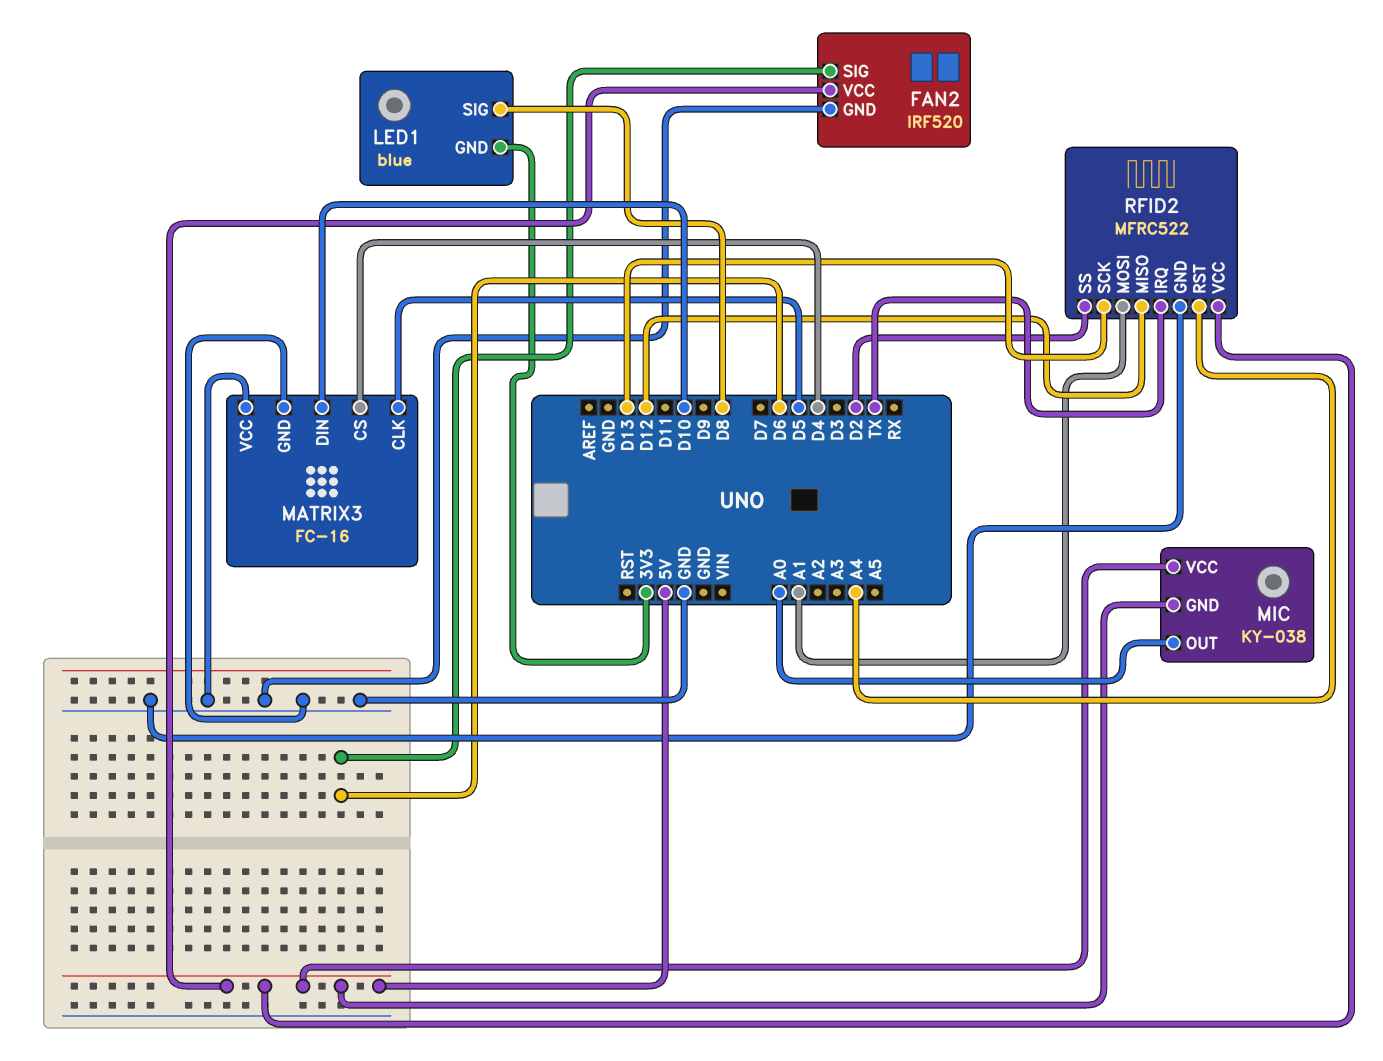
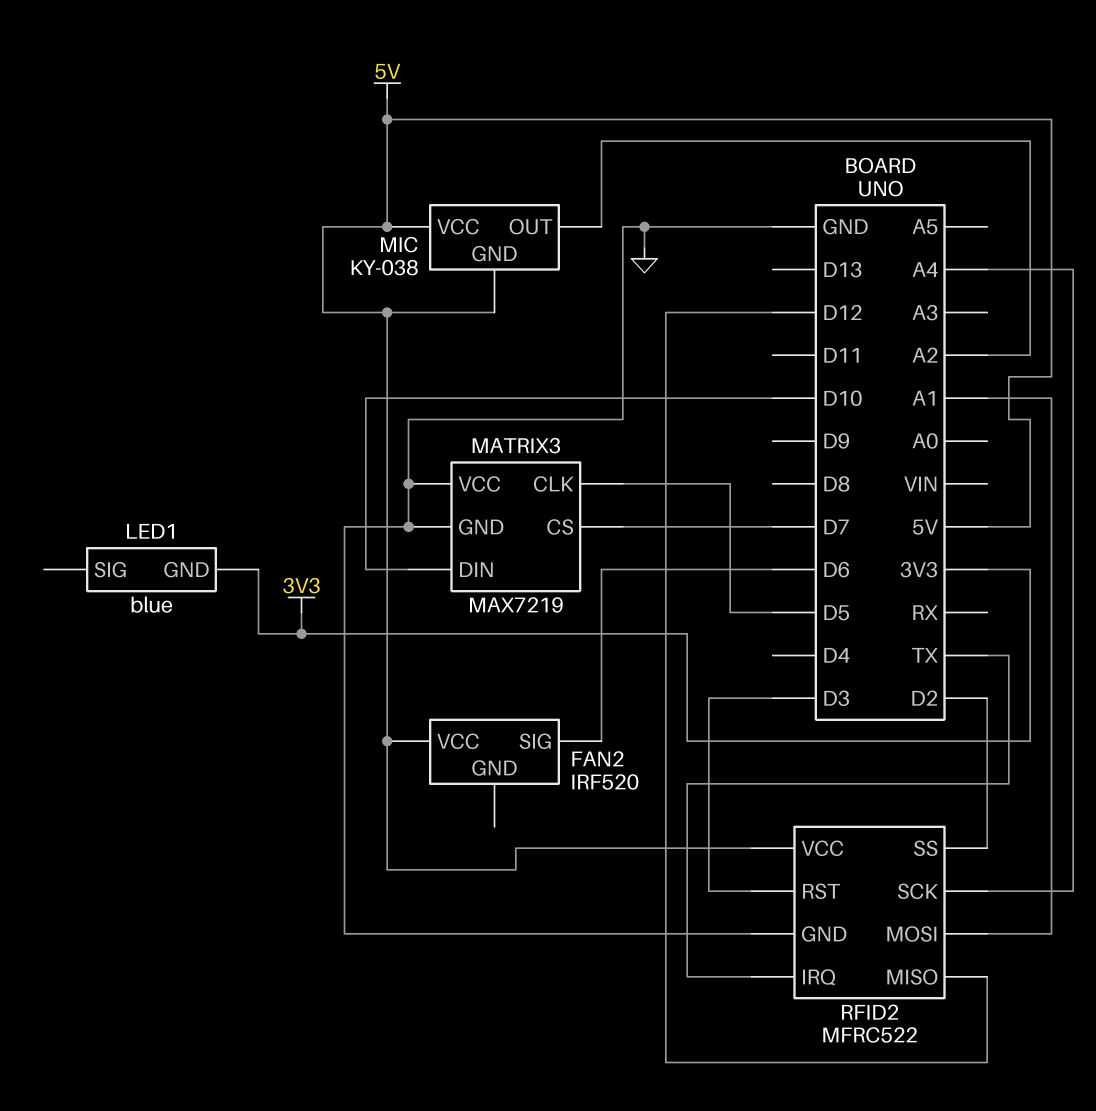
FAN2 pin GND: GND -> none
LED1 pin SIG: D8 -> none
MATRIX3: FC-16 -> MAX7219
MATRIX3 pin CS: D4 -> D7
MIC pin OUT: A0 -> A2
RFID2 pin RST: A4 -> D3
RFID2 pin SCK: D13 -> A4

